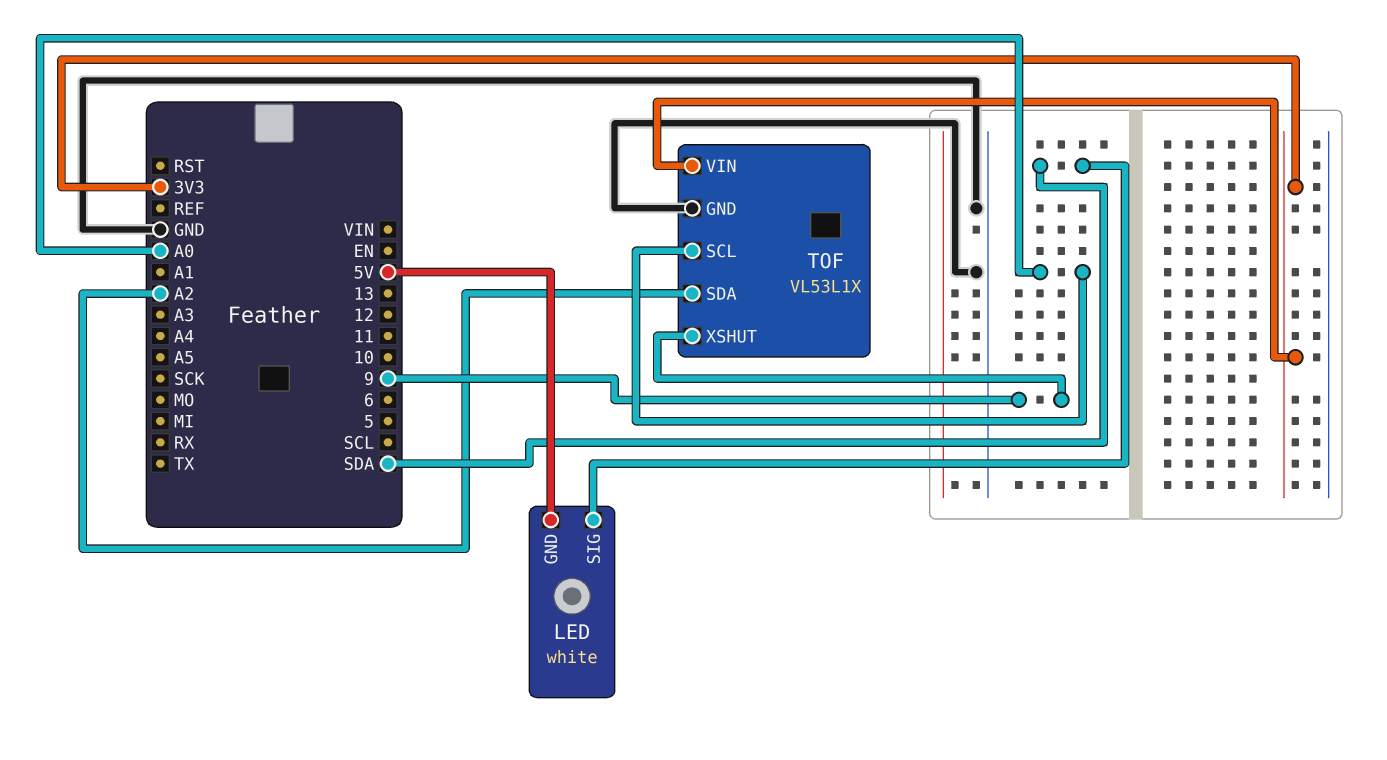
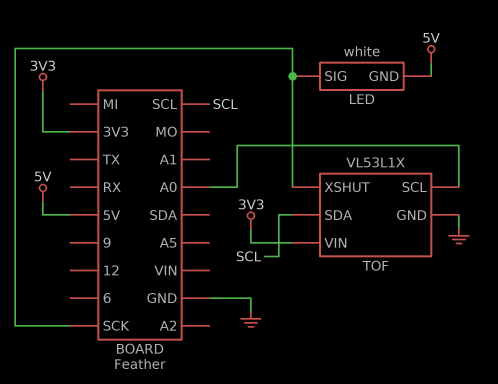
LED pin SIG: SDA -> SCK
TOF pin SDA: A2 -> SCL
TOF pin XSHUT: 9 -> SCK

